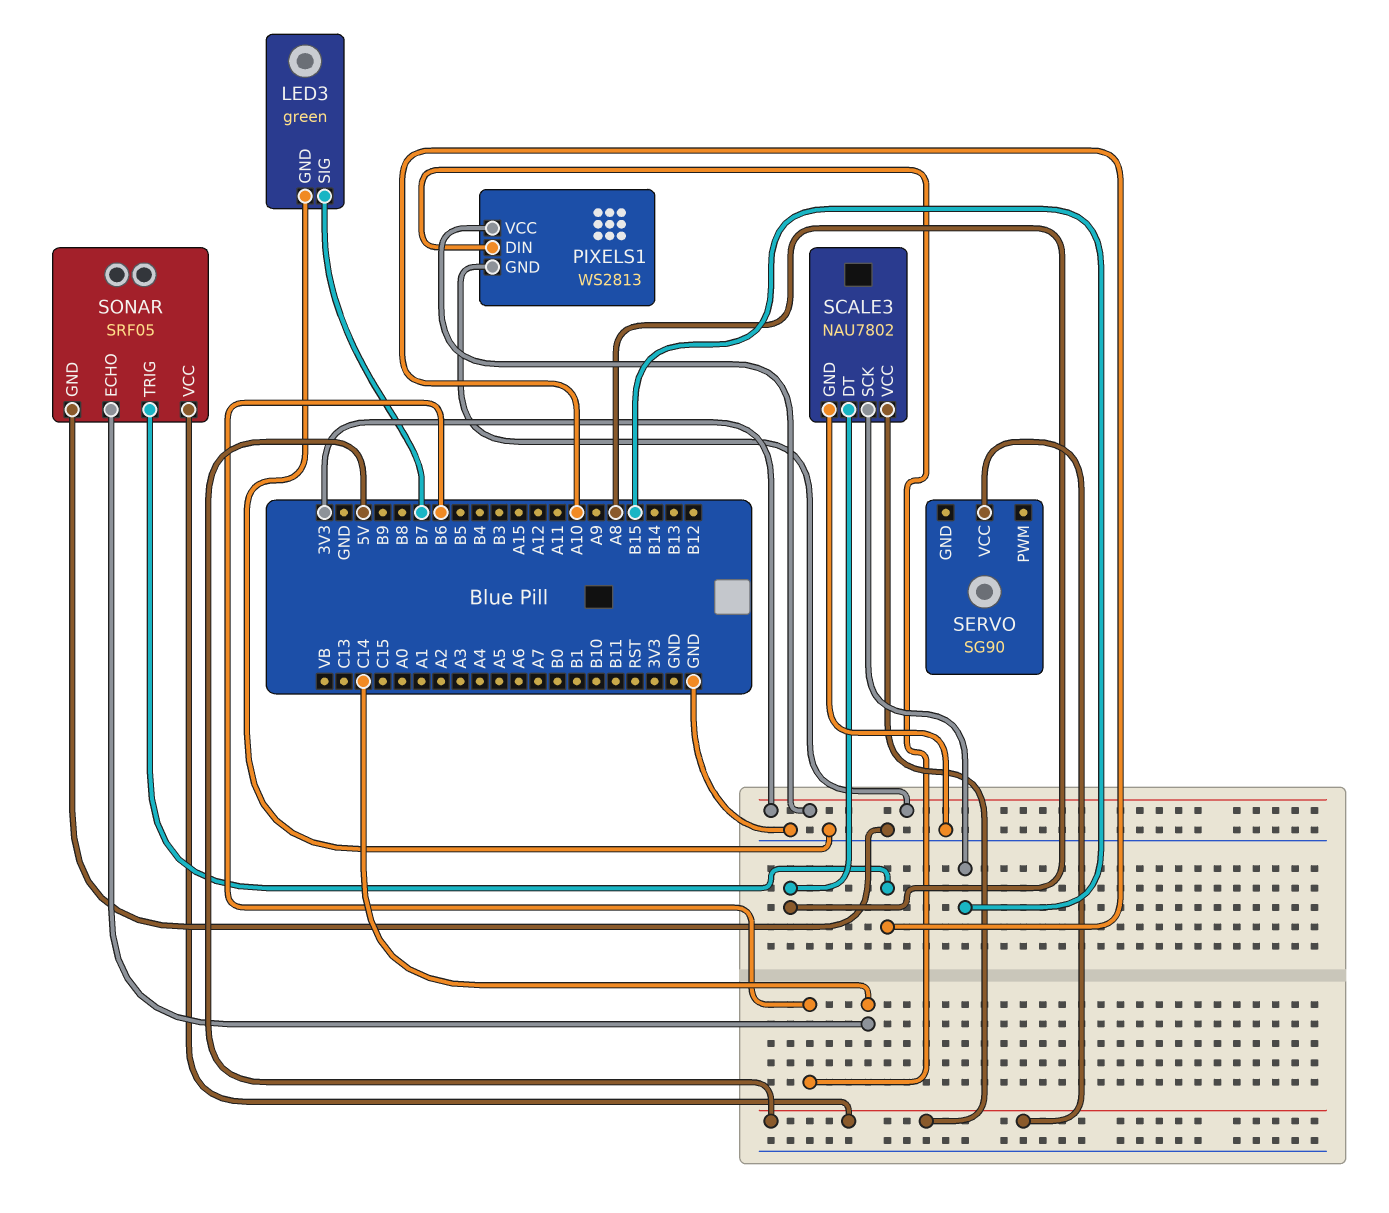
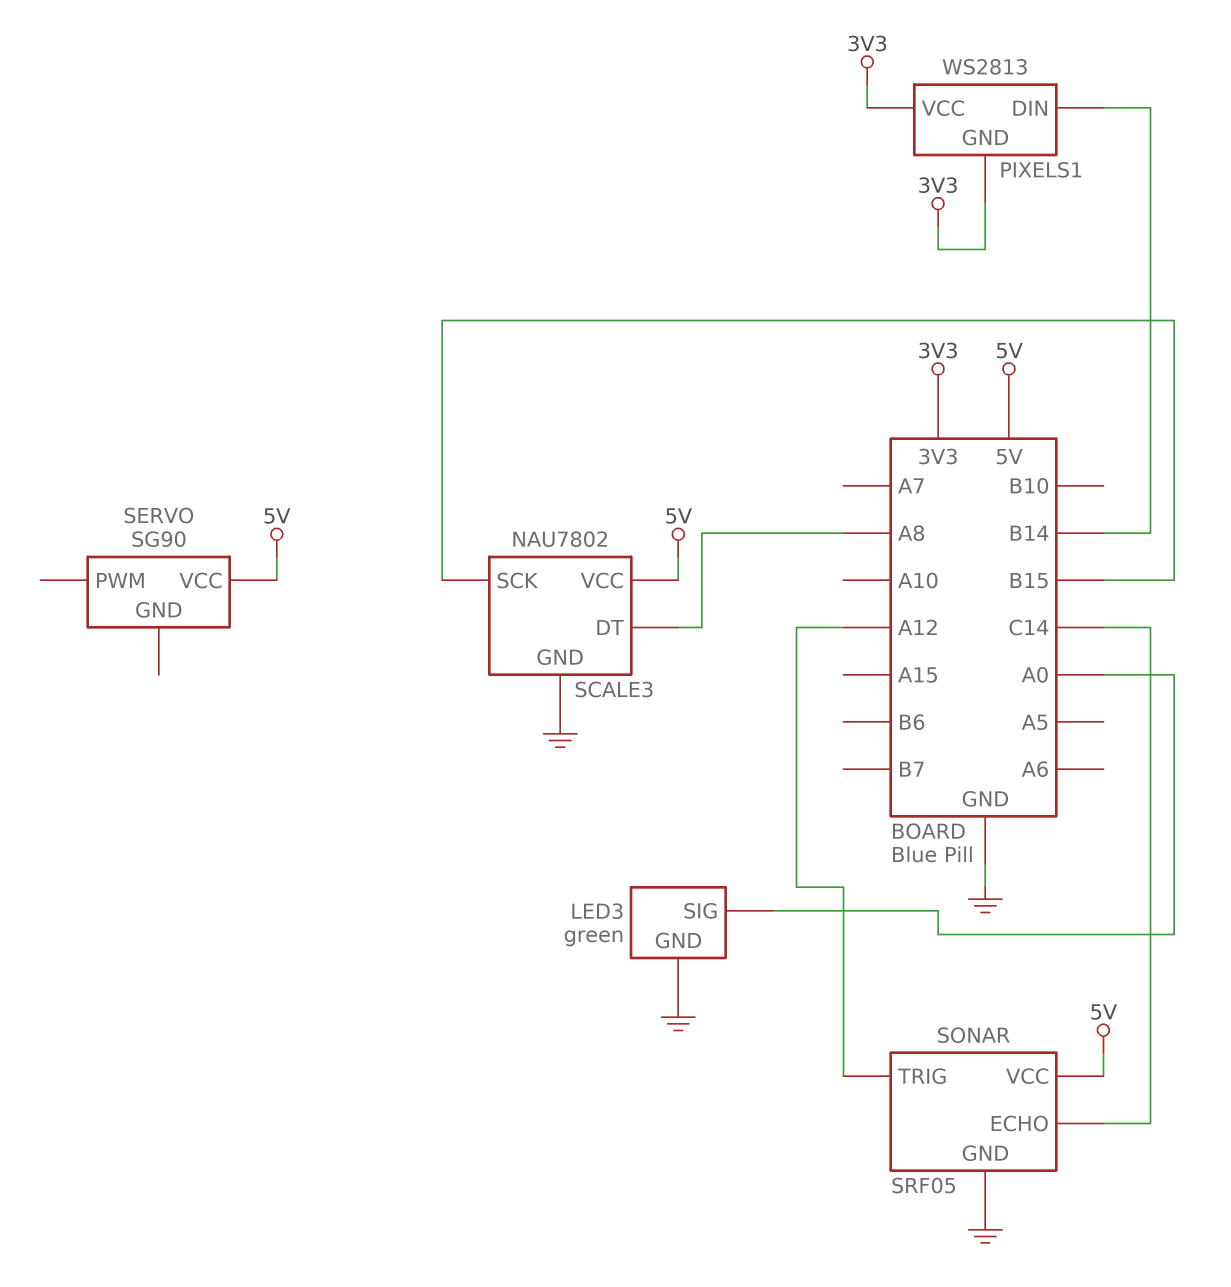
LED3 pin SIG: B7 -> A0
PIXELS1 pin DIN: B6 -> B14
SONAR pin TRIG: A10 -> A12

